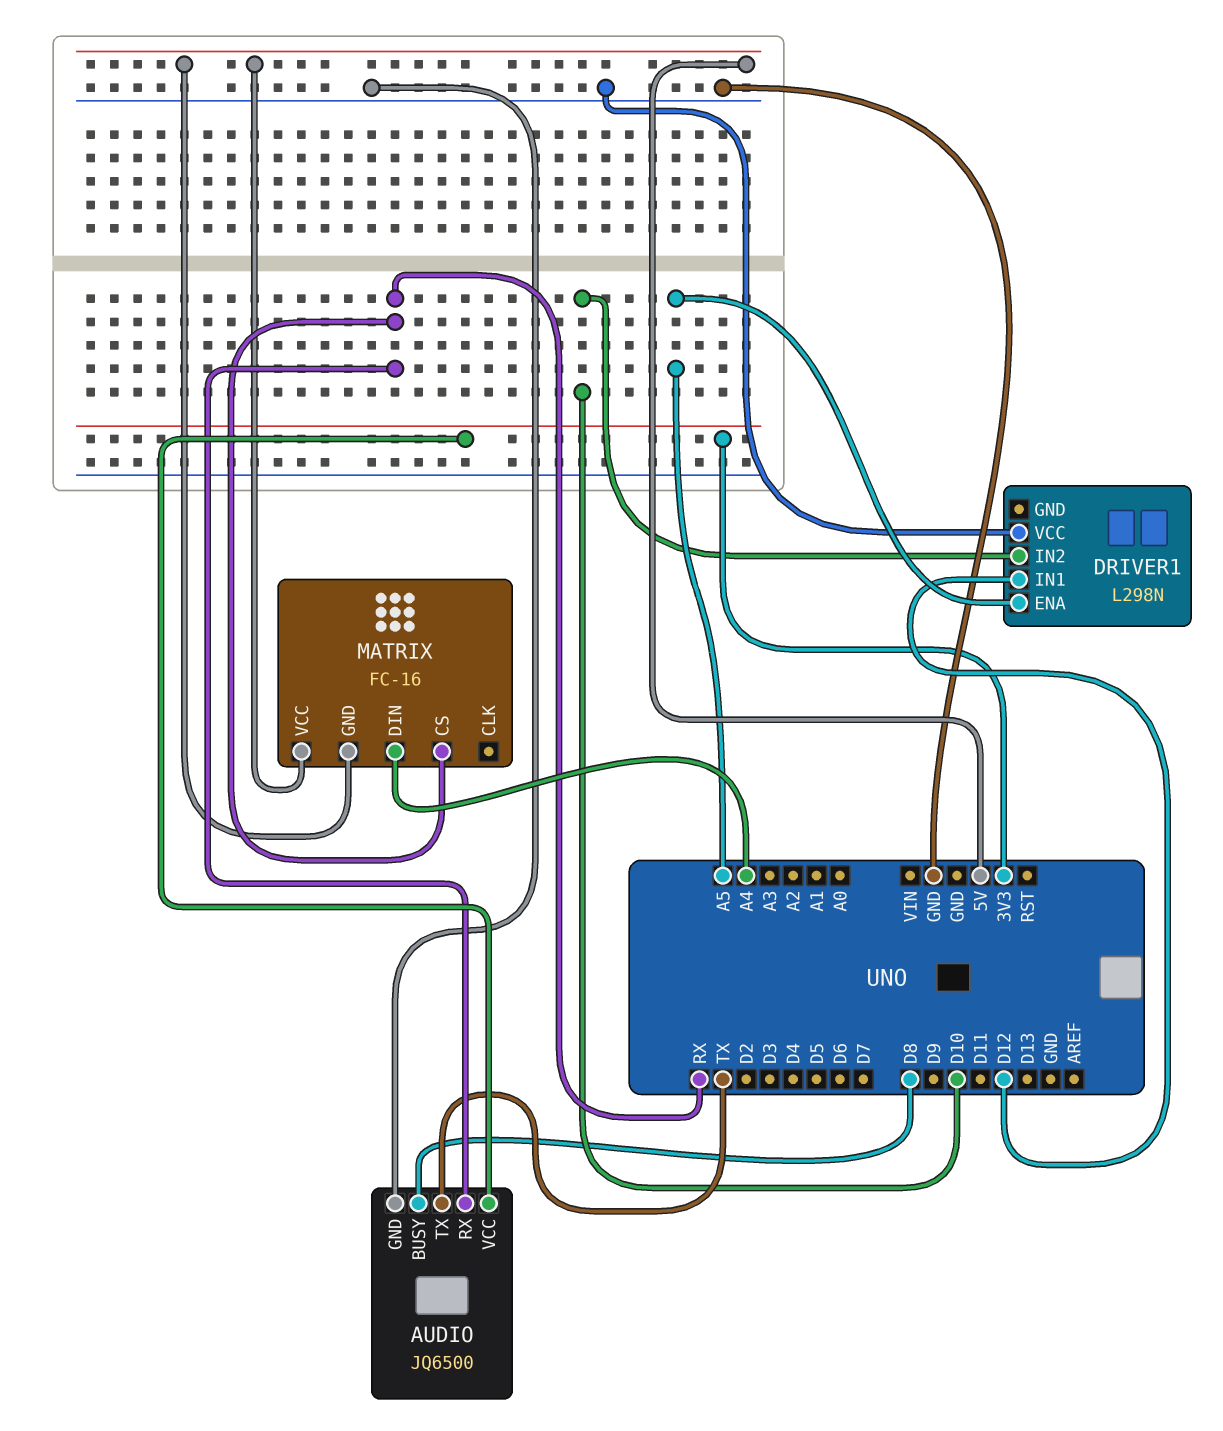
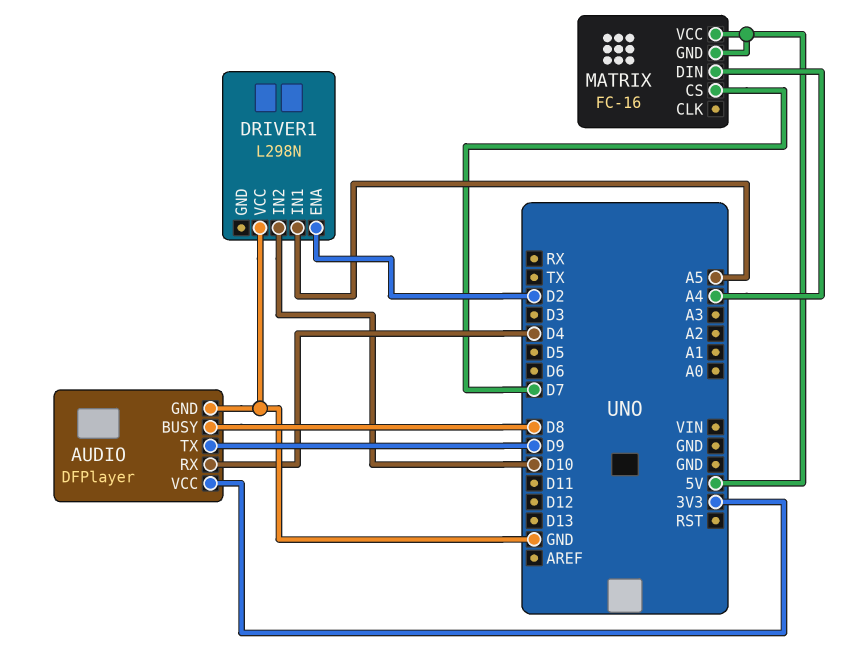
AUDIO: JQ6500 -> DFPlayer
AUDIO pin RX: RX -> D4
AUDIO pin TX: TX -> D9
DRIVER1 pin ENA: A5 -> D2
DRIVER1 pin IN1: D12 -> A5
MATRIX pin CS: RX -> D7

